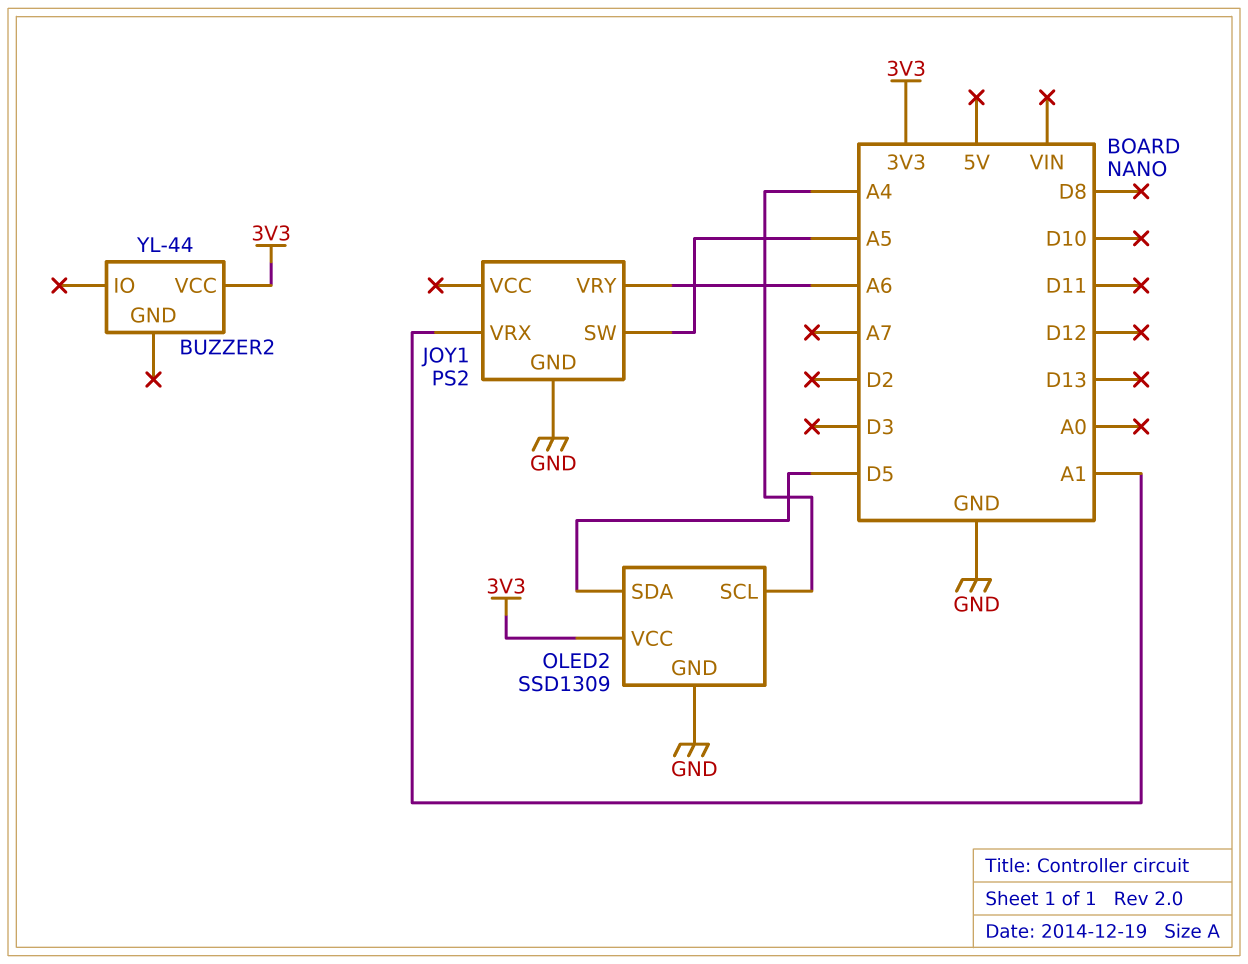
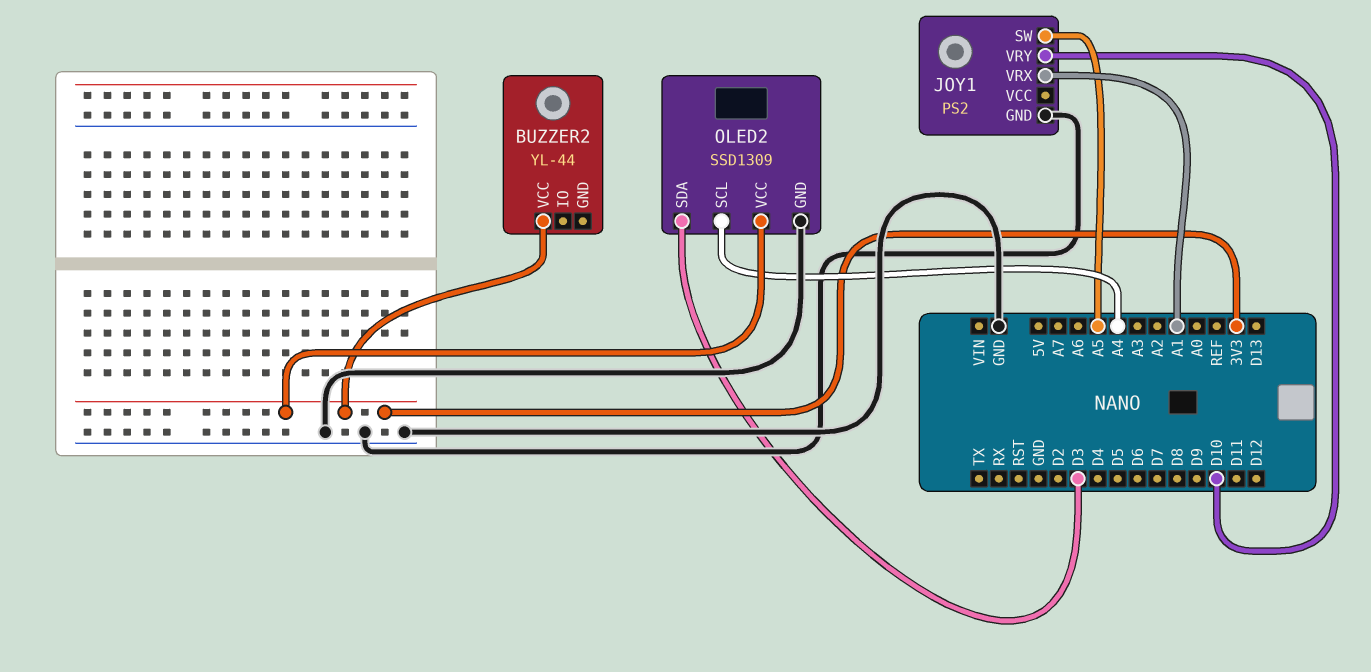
JOY1 pin VRY: A6 -> D10
OLED2 pin SDA: D5 -> D3

